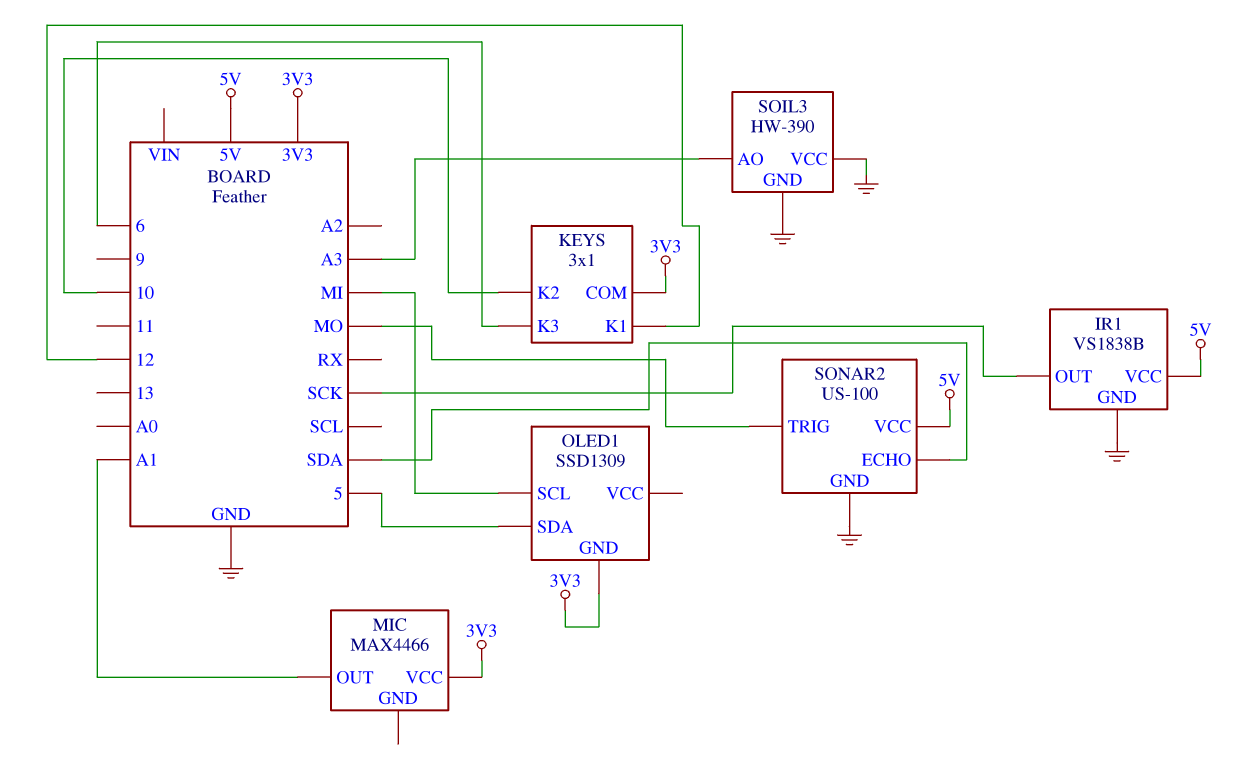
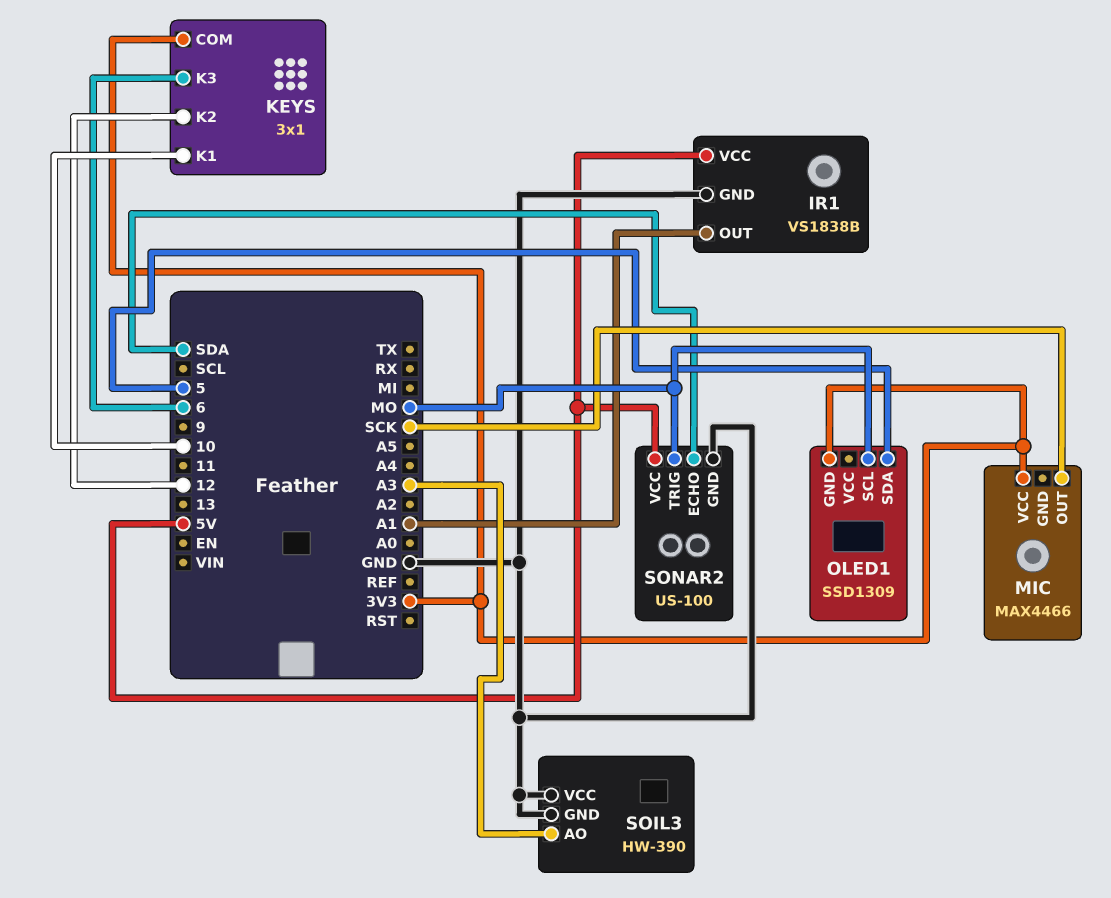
IR1 pin OUT: SCK -> A1
KEYS pin K1: 12 -> 10
KEYS pin K2: 10 -> 12
MIC pin OUT: A1 -> SCK
OLED1 pin SCL: MI -> MO

